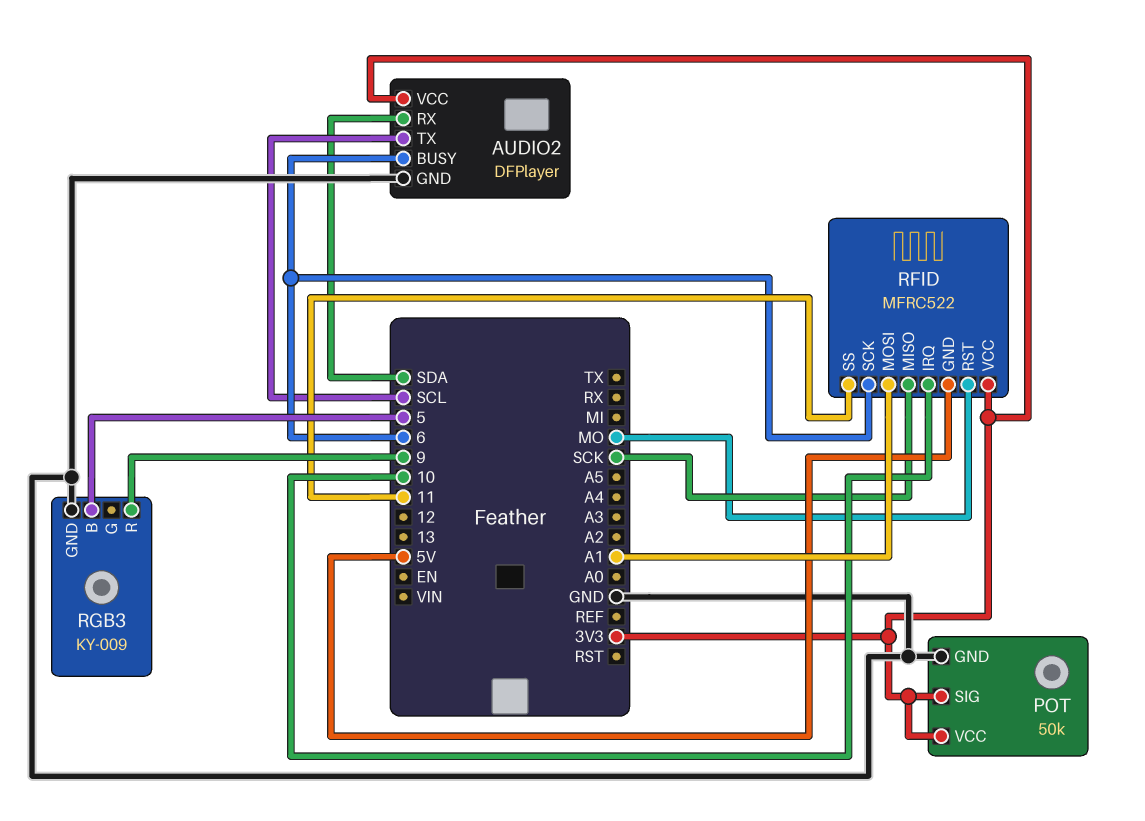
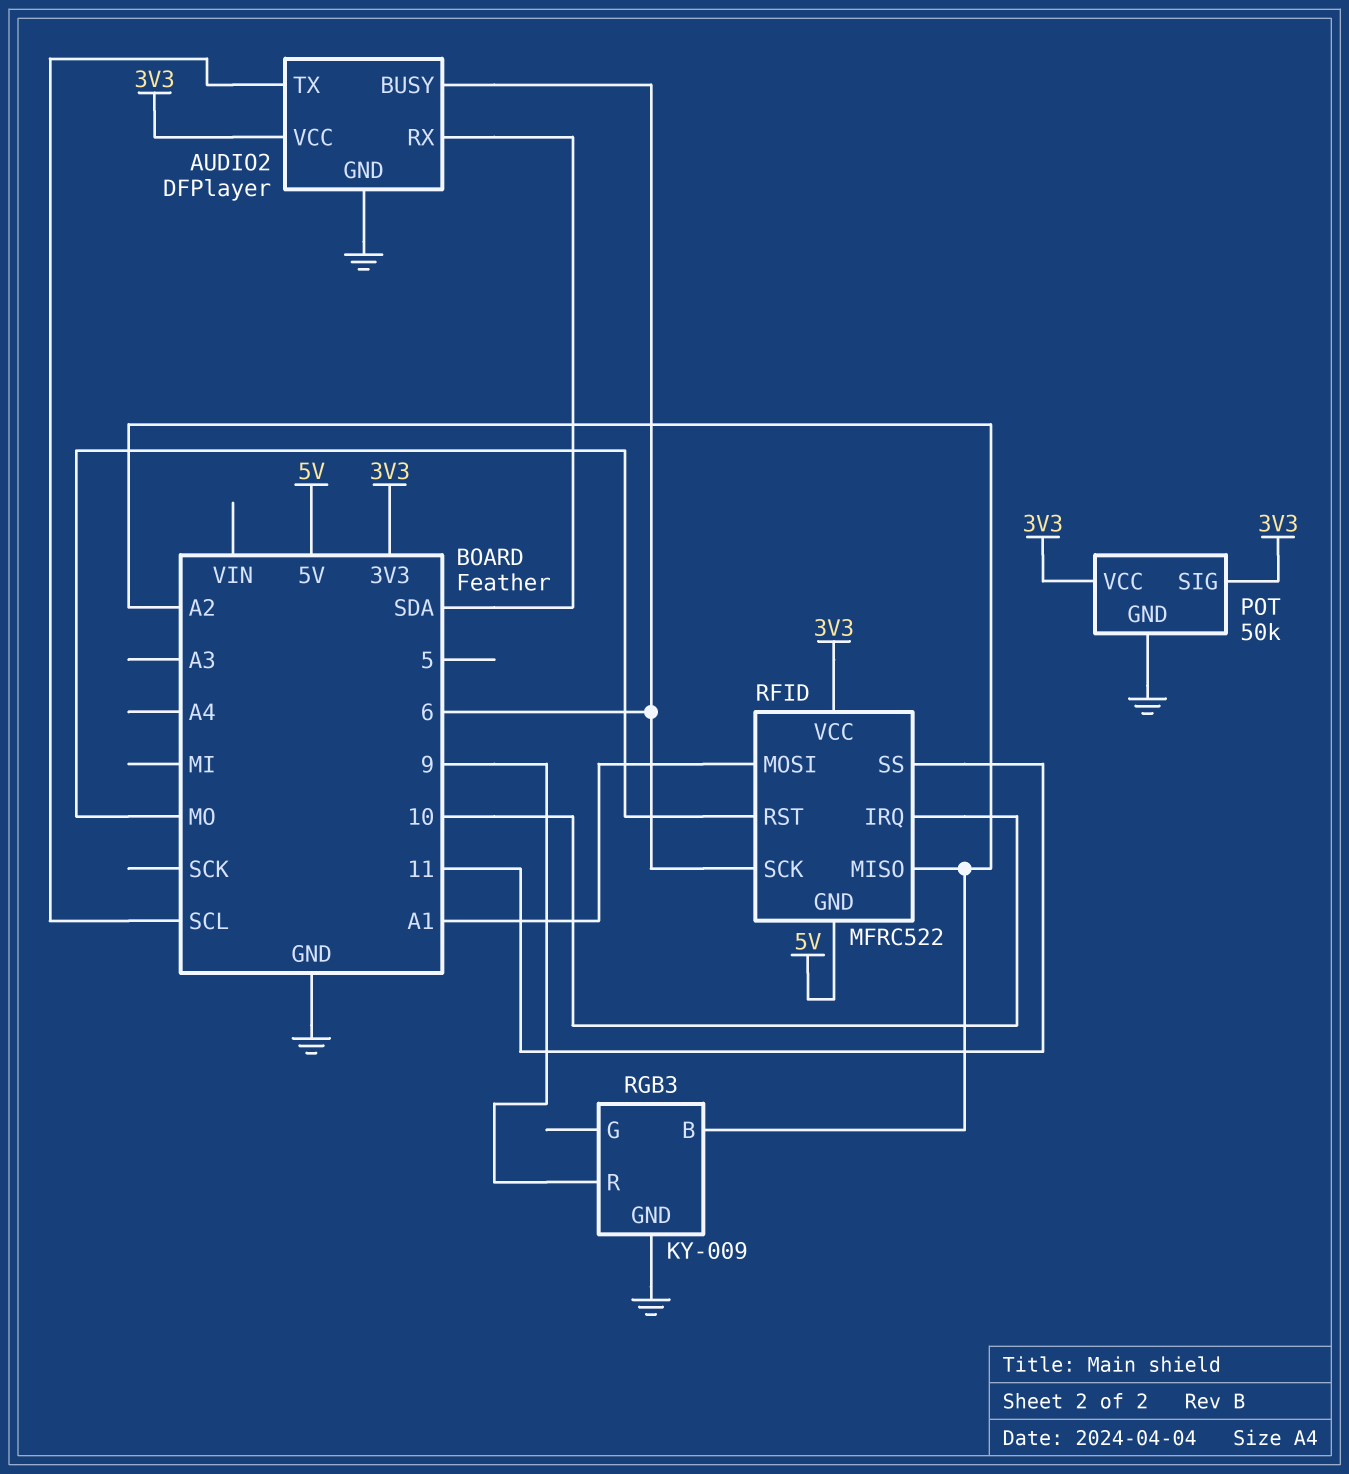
RFID pin MISO: SCK -> A2
RGB3 pin B: 5 -> A2

